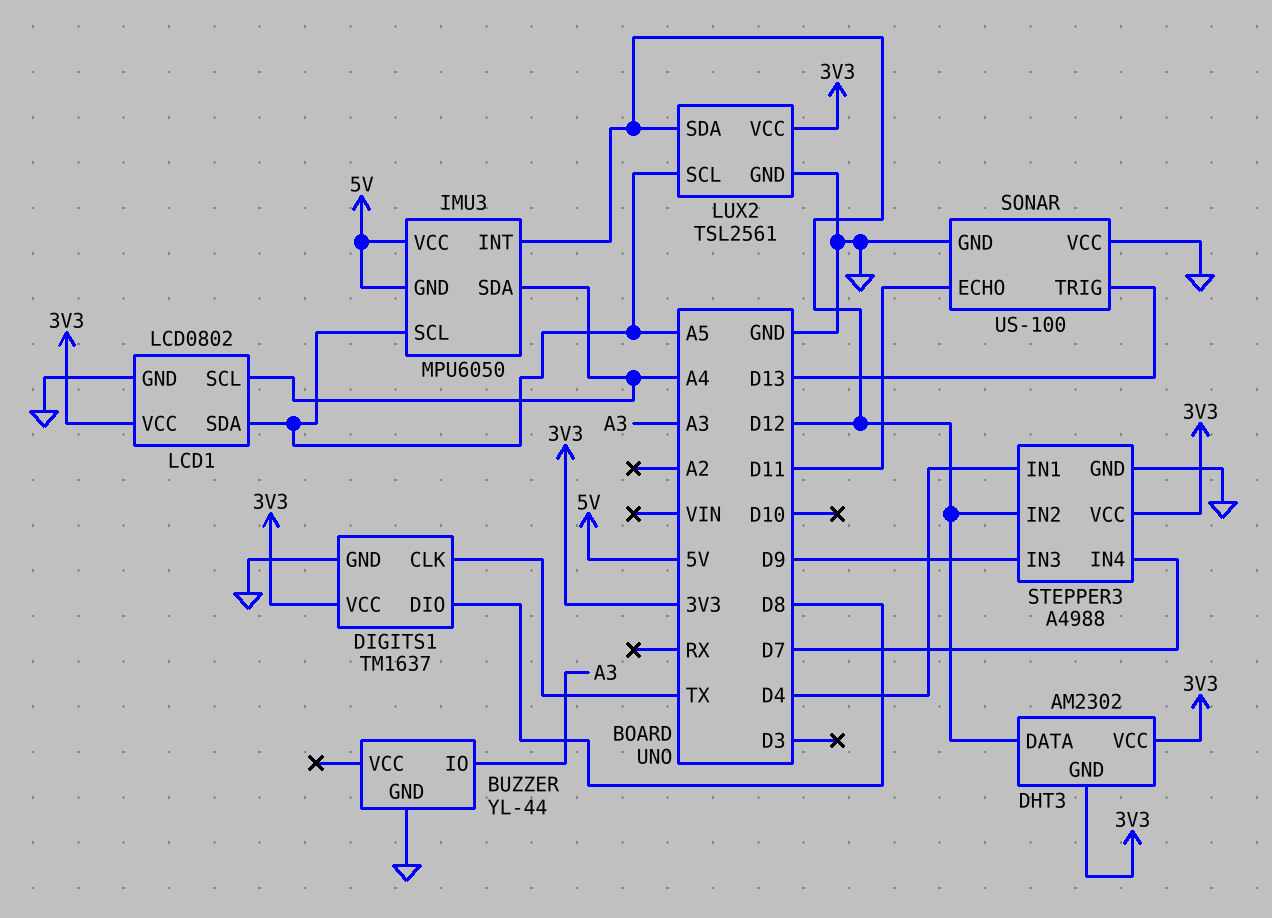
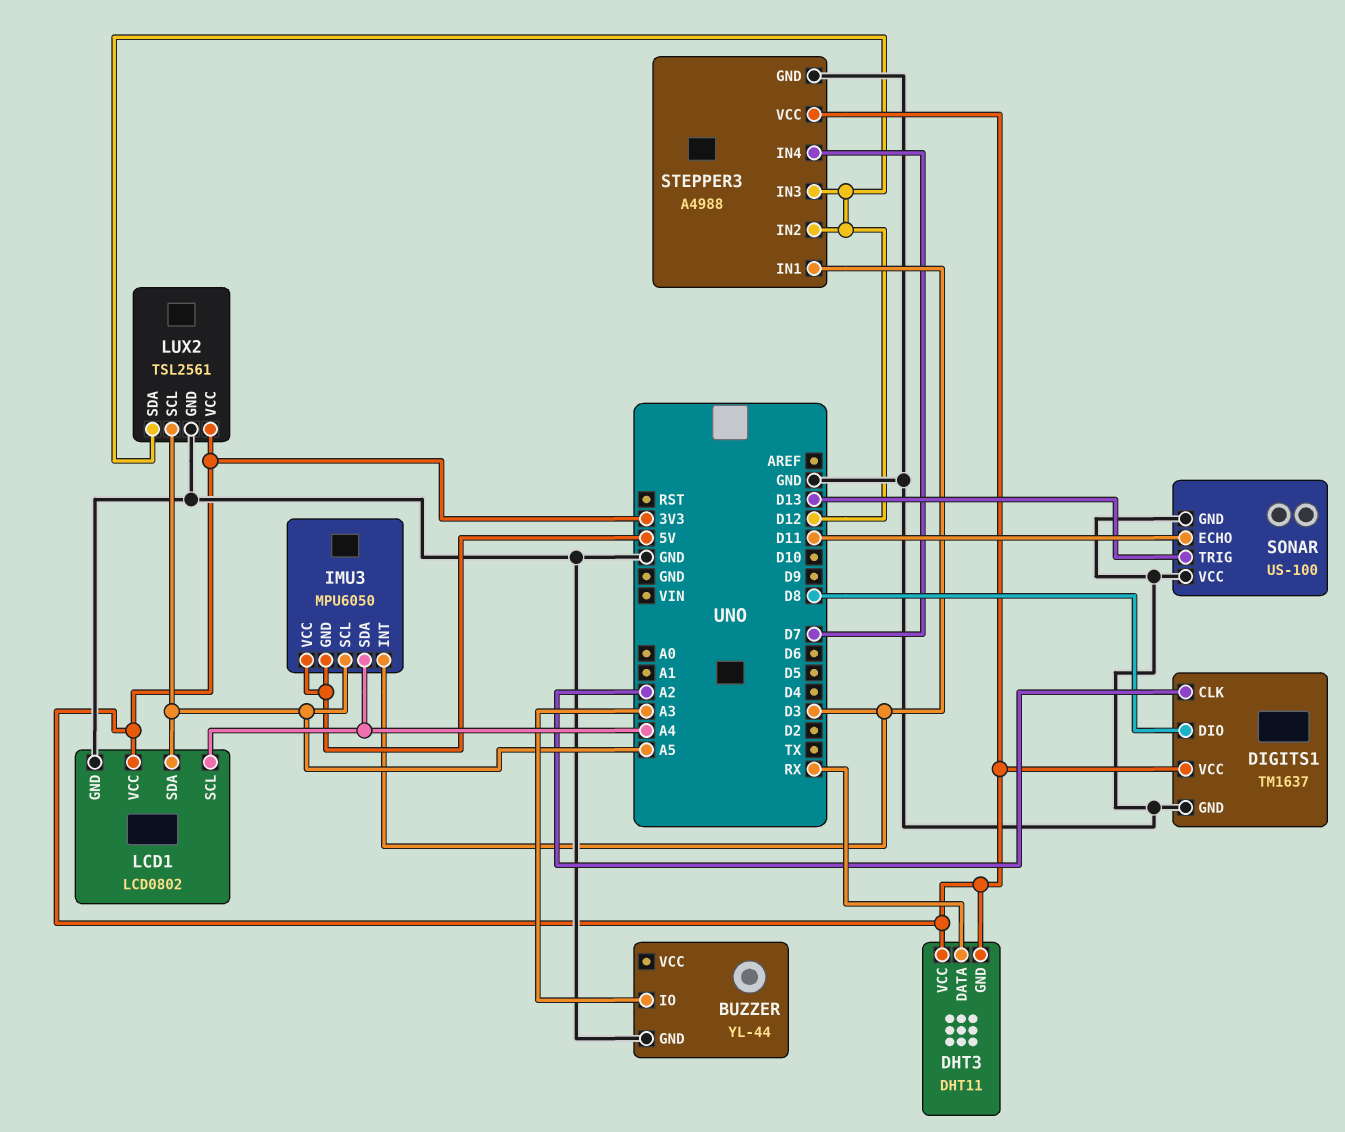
DHT3: AM2302 -> DHT11
DHT3 pin DATA: D12 -> RX
DIGITS1 pin CLK: TX -> A2
IMU3 pin INT: D12 -> D3
STEPPER3 pin IN1: D4 -> D3
STEPPER3 pin IN3: D9 -> D12

